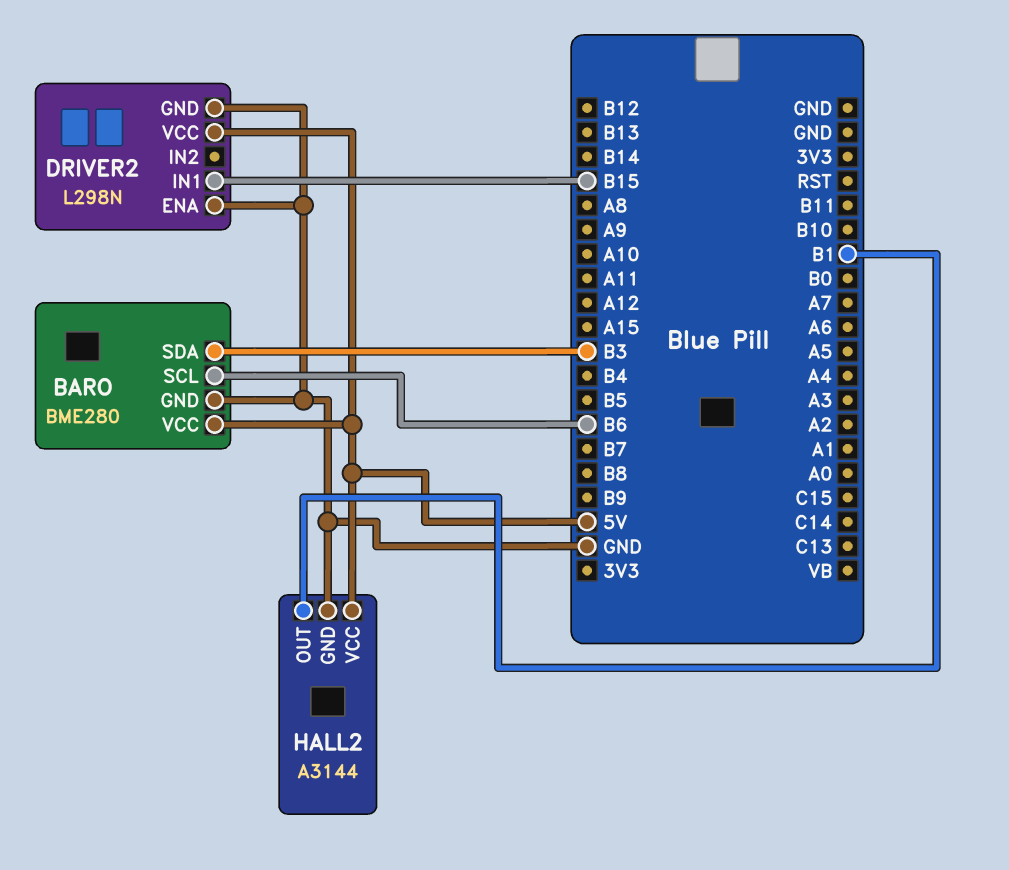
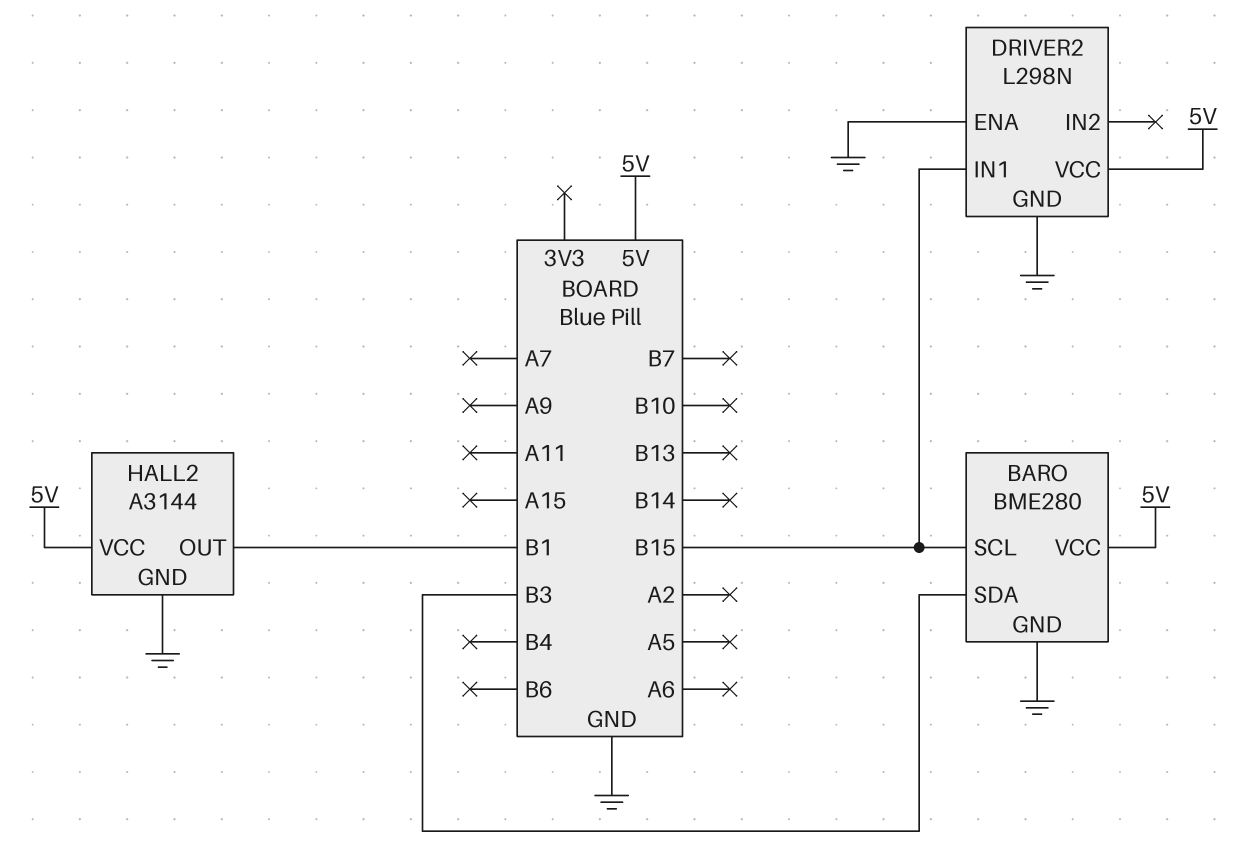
BARO pin SCL: B6 -> B15

